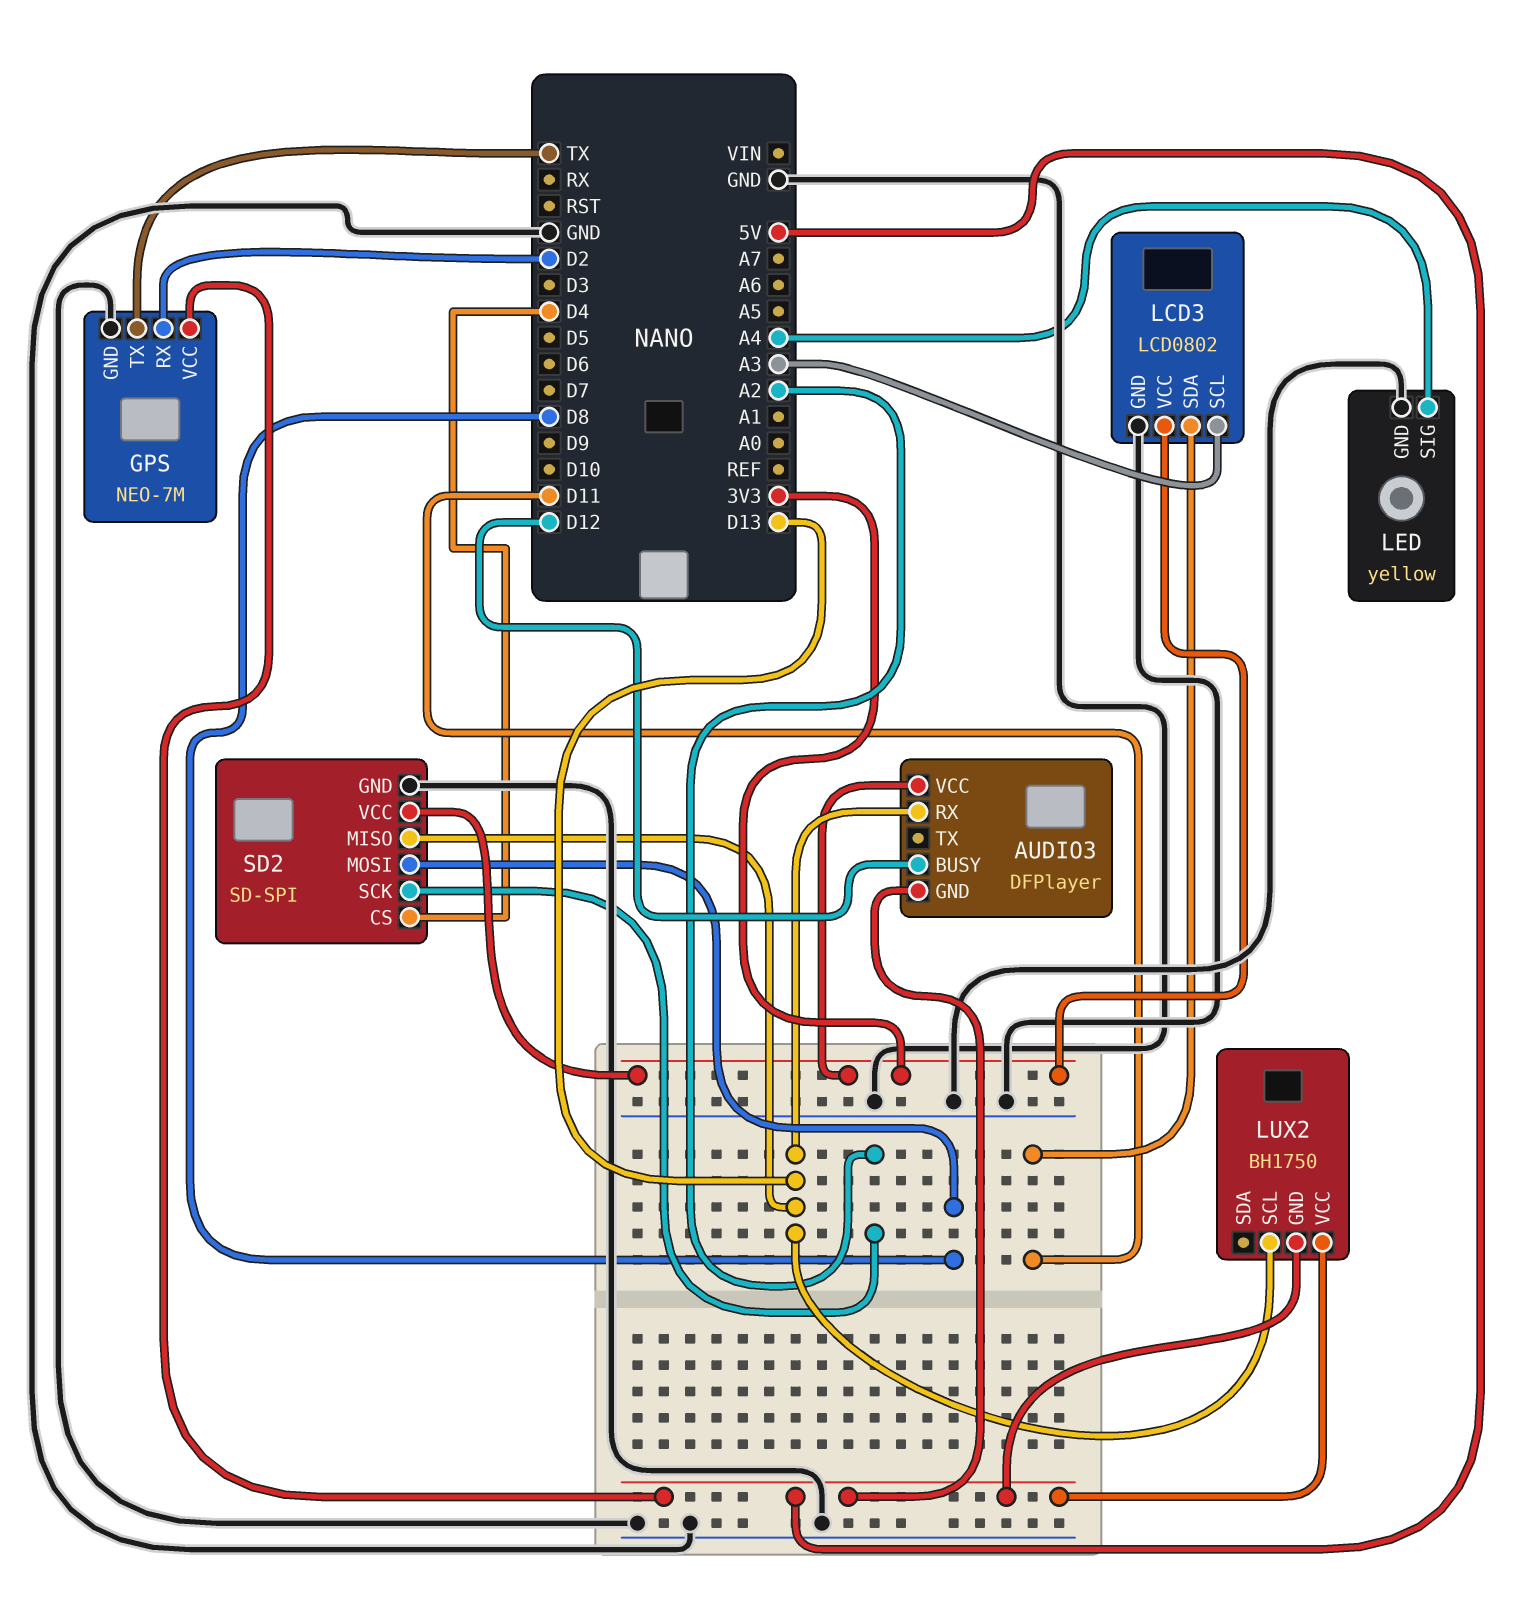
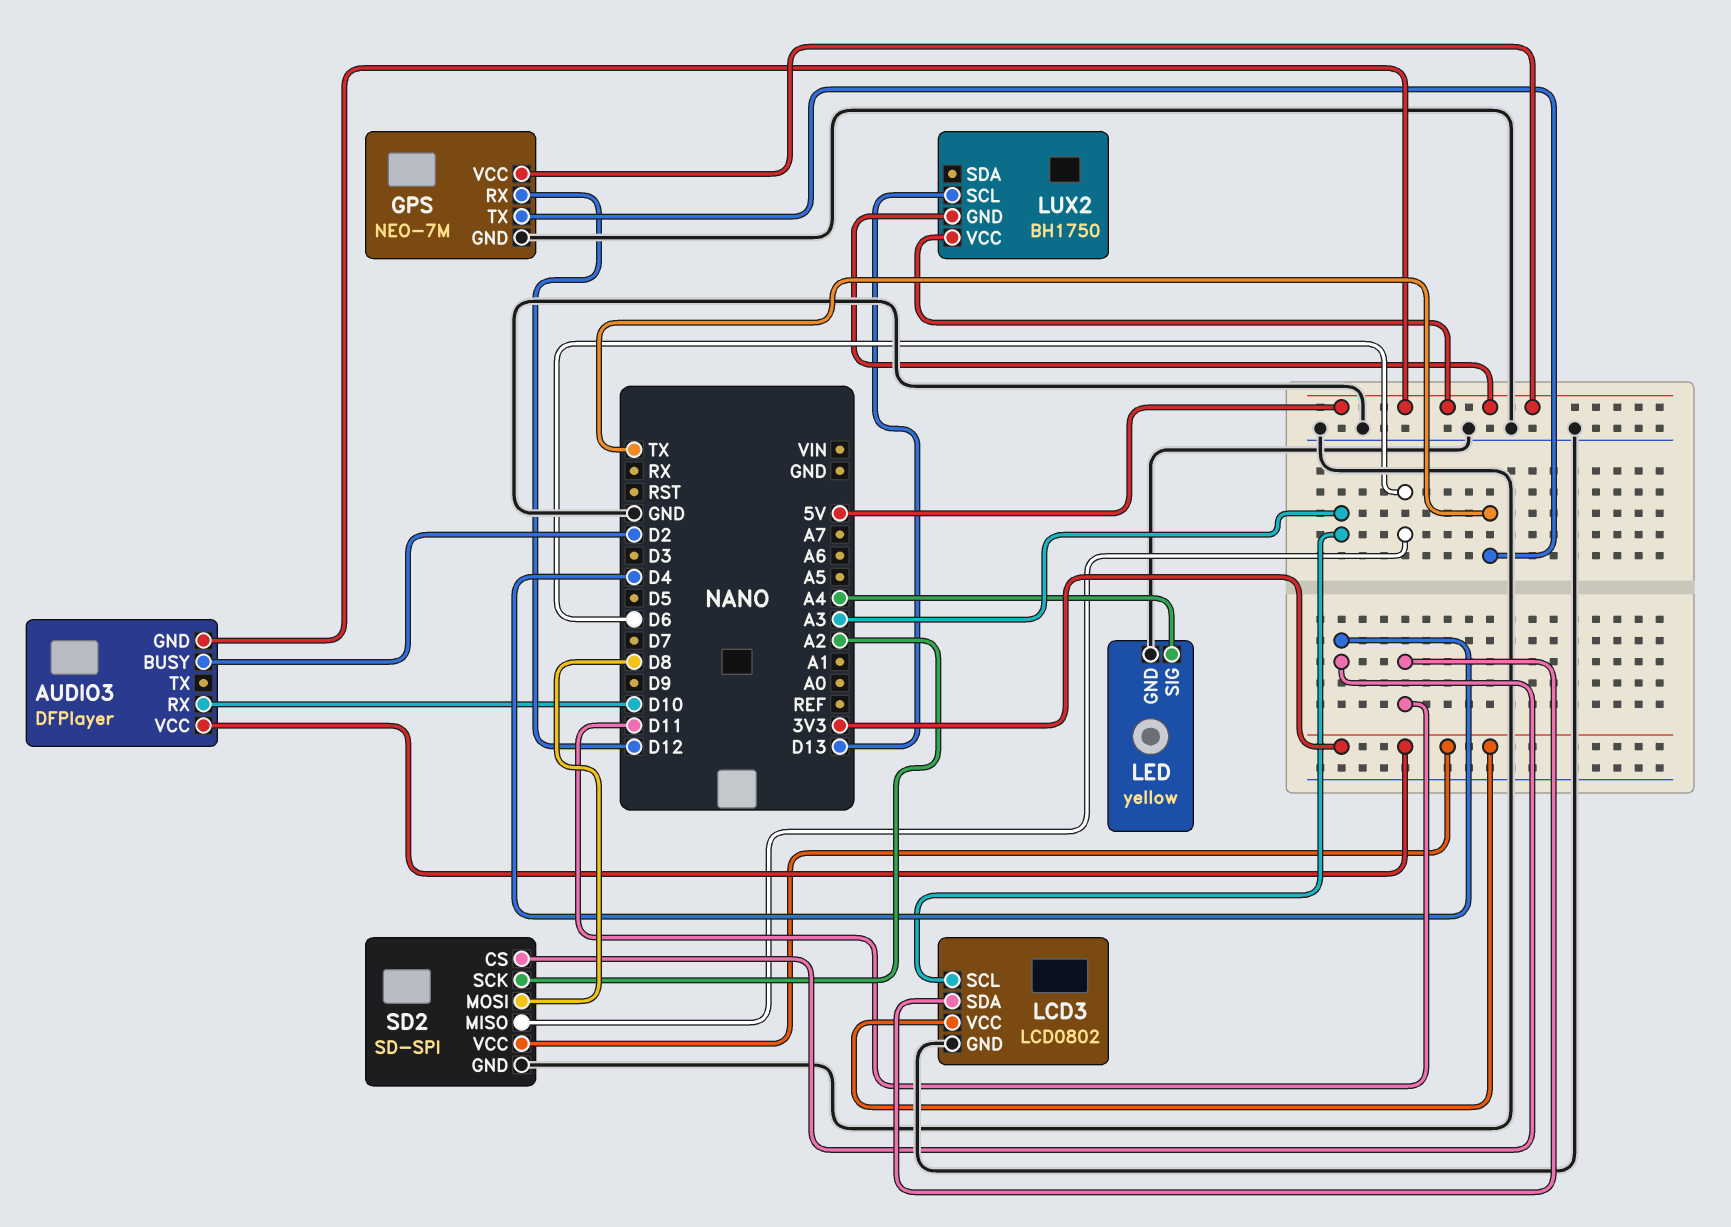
AUDIO3 pin BUSY: D12 -> D2
AUDIO3 pin RX: D13 -> D10
GPS pin RX: D2 -> D12
SD2 pin MISO: D13 -> D6

